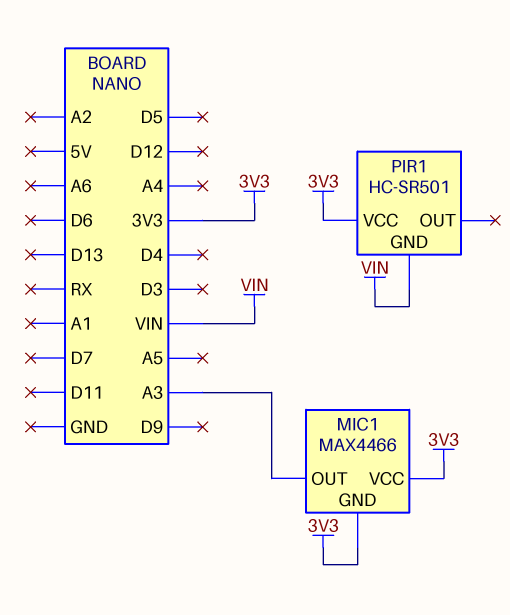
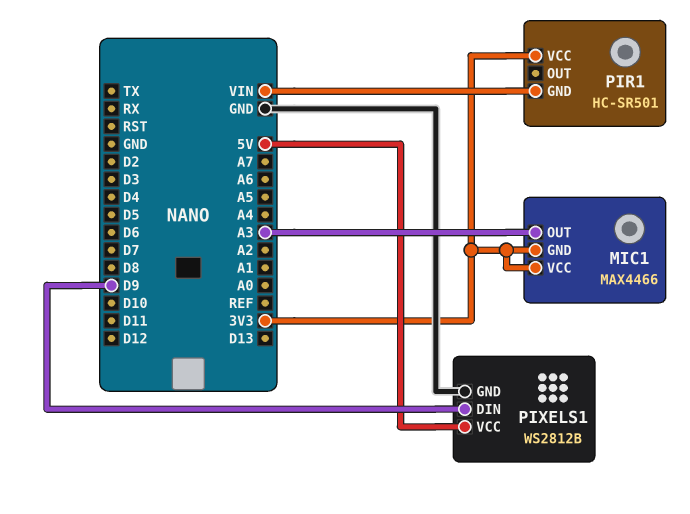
PIXELS1: none -> WS2812B
PIXELS1 pin DIN: none -> D9
PIXELS1 pin GND: none -> GND
PIXELS1 pin VCC: none -> 5V

